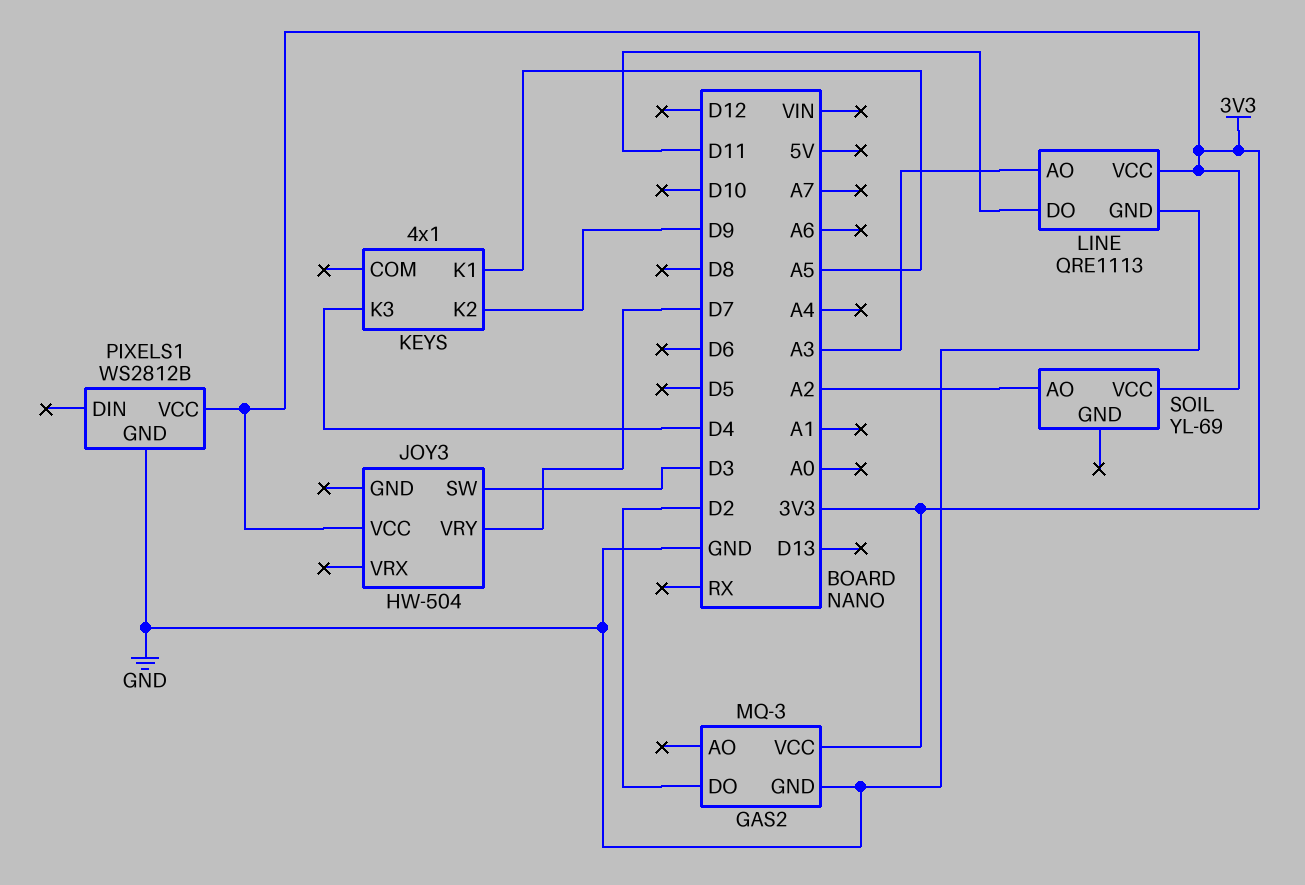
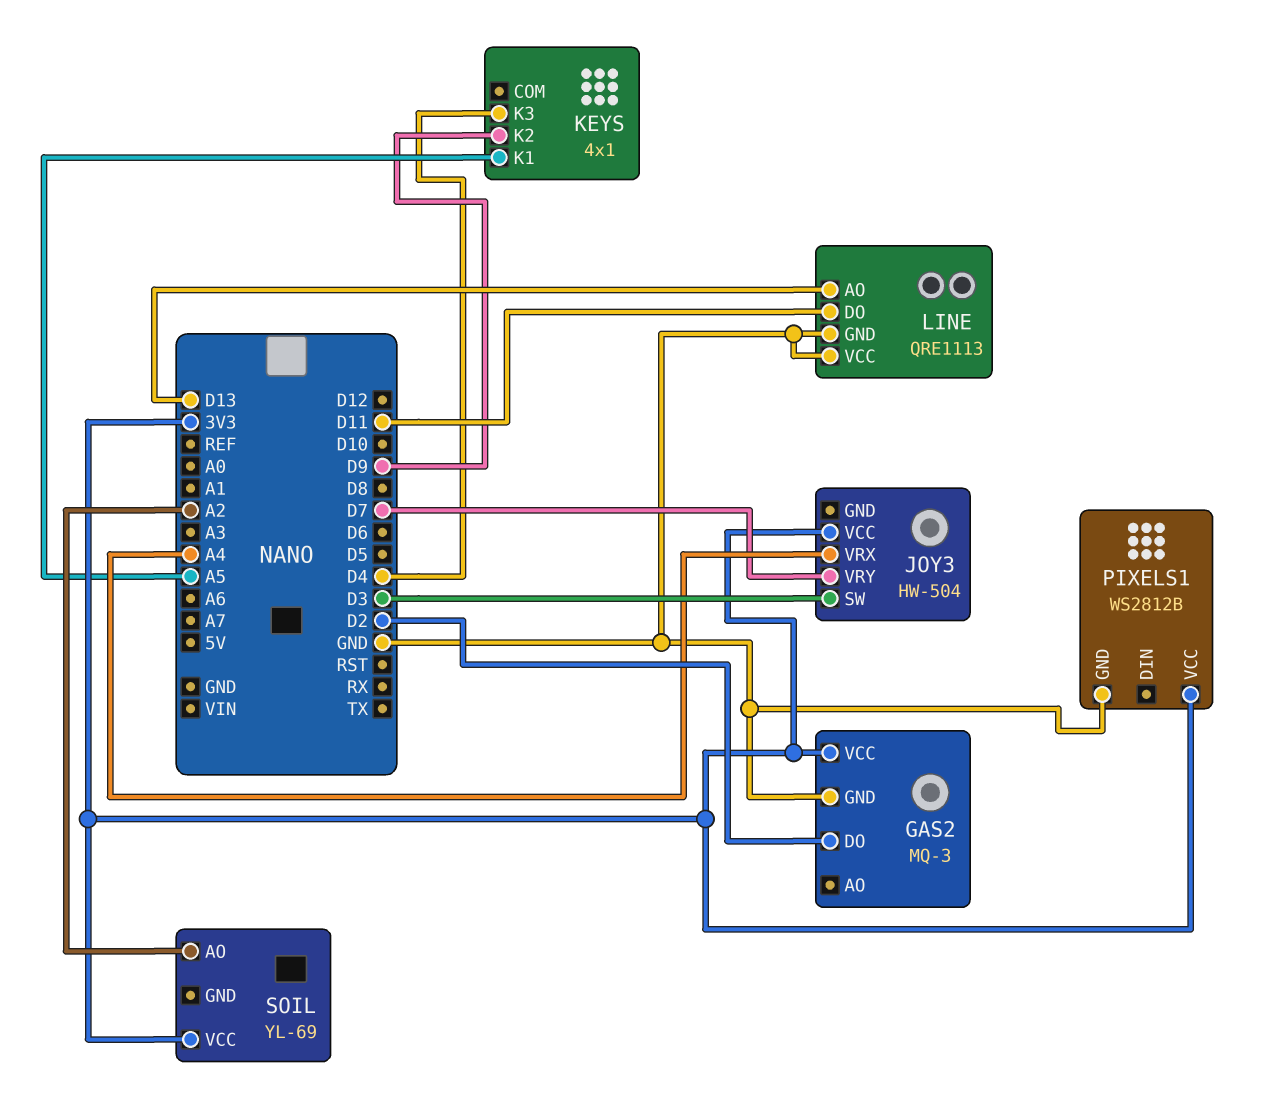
JOY3 pin VRX: none -> A4
LINE pin AO: A3 -> D13
LINE pin VCC: 3V3 -> GND

